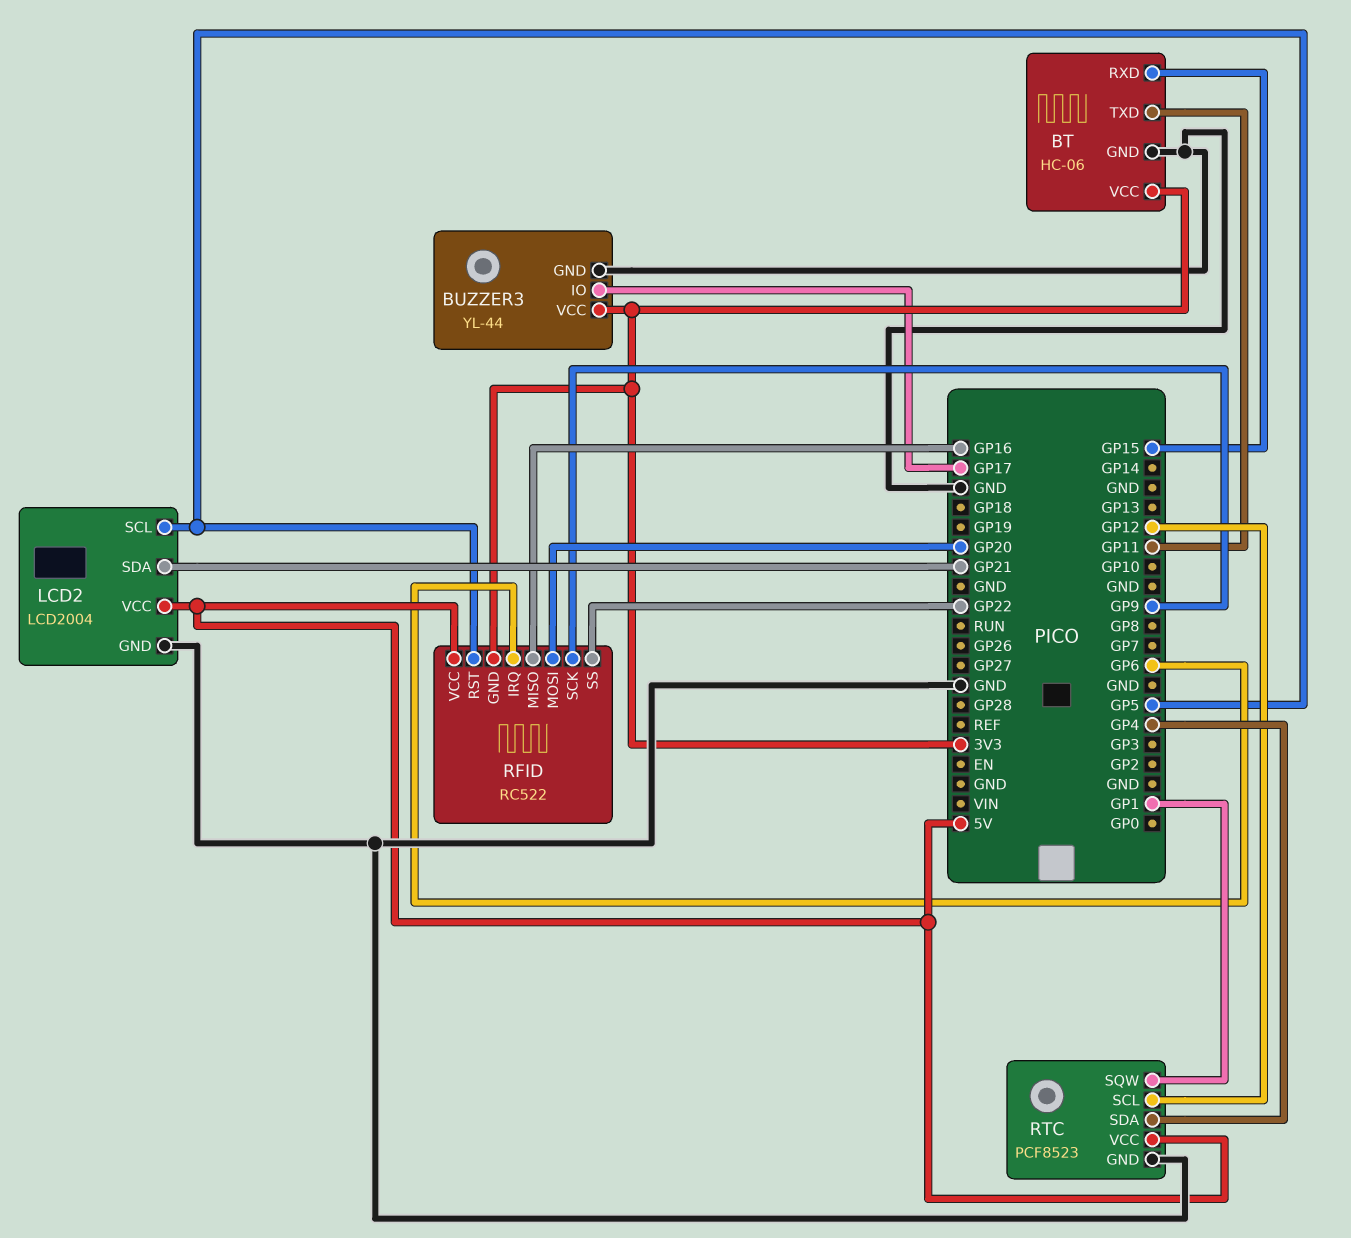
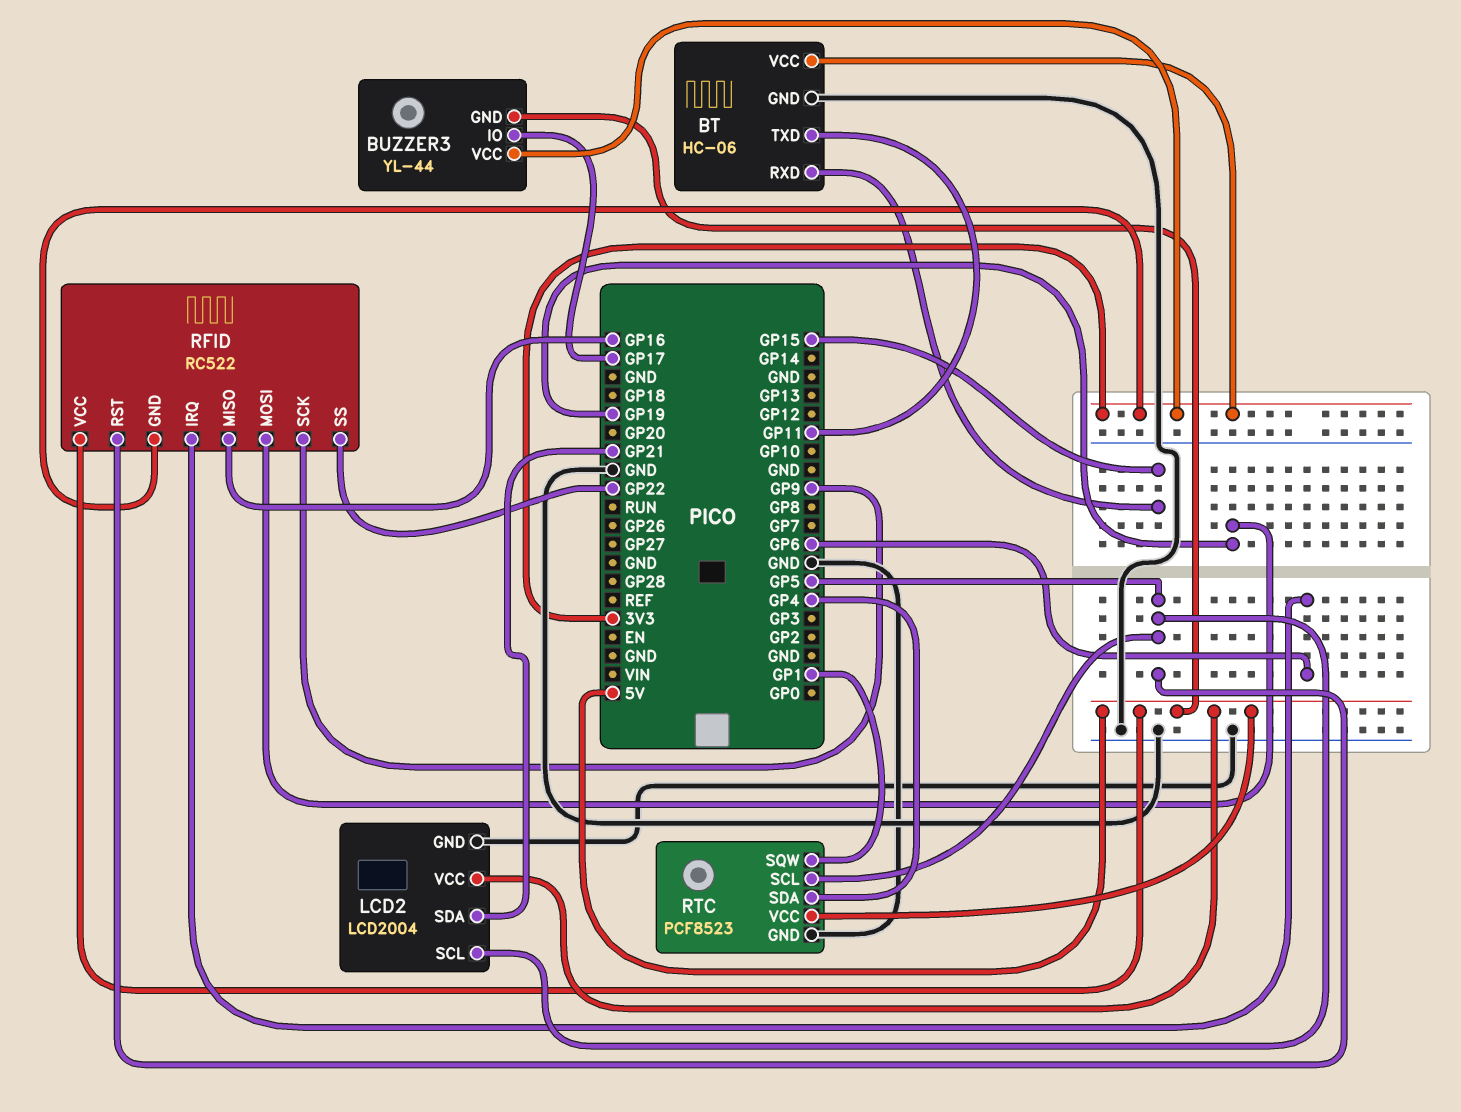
BUZZER3 pin GND: GND -> 5V
RFID pin MOSI: GP20 -> GP19
RTC pin SCL: GP12 -> GP5

